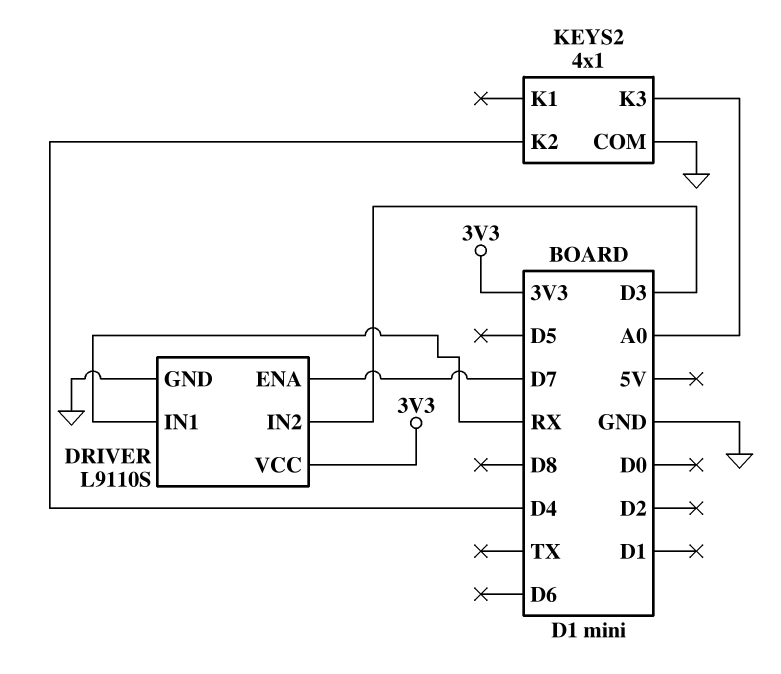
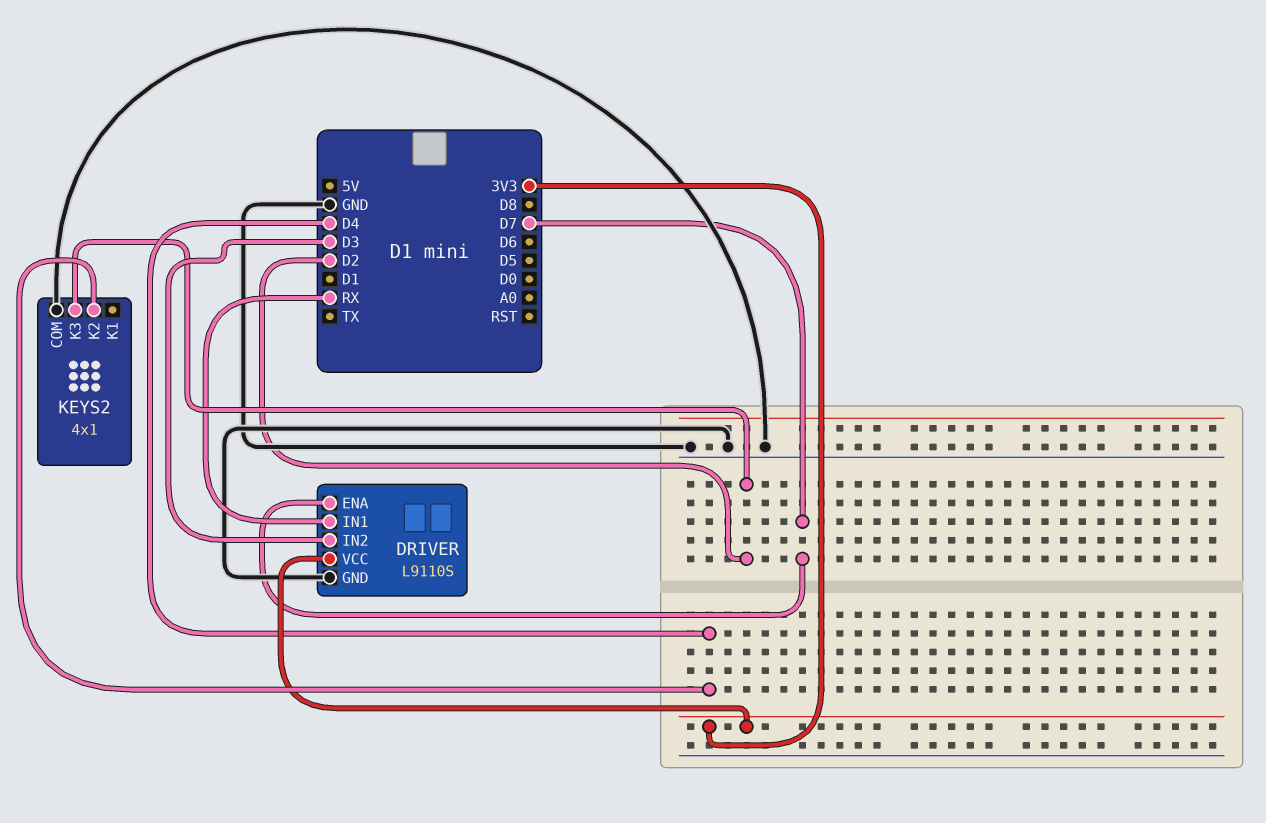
KEYS2 pin K3: A0 -> D2

